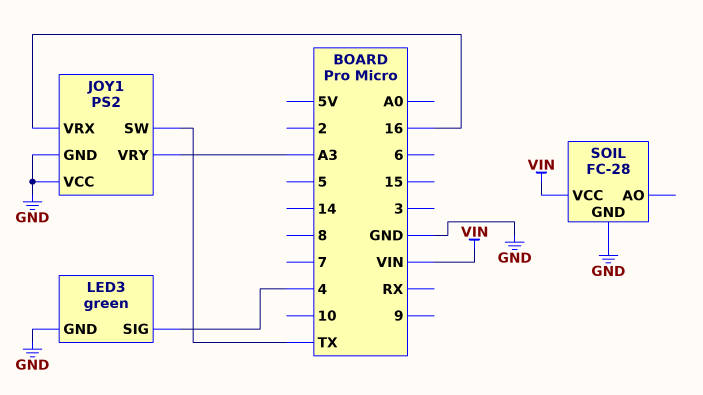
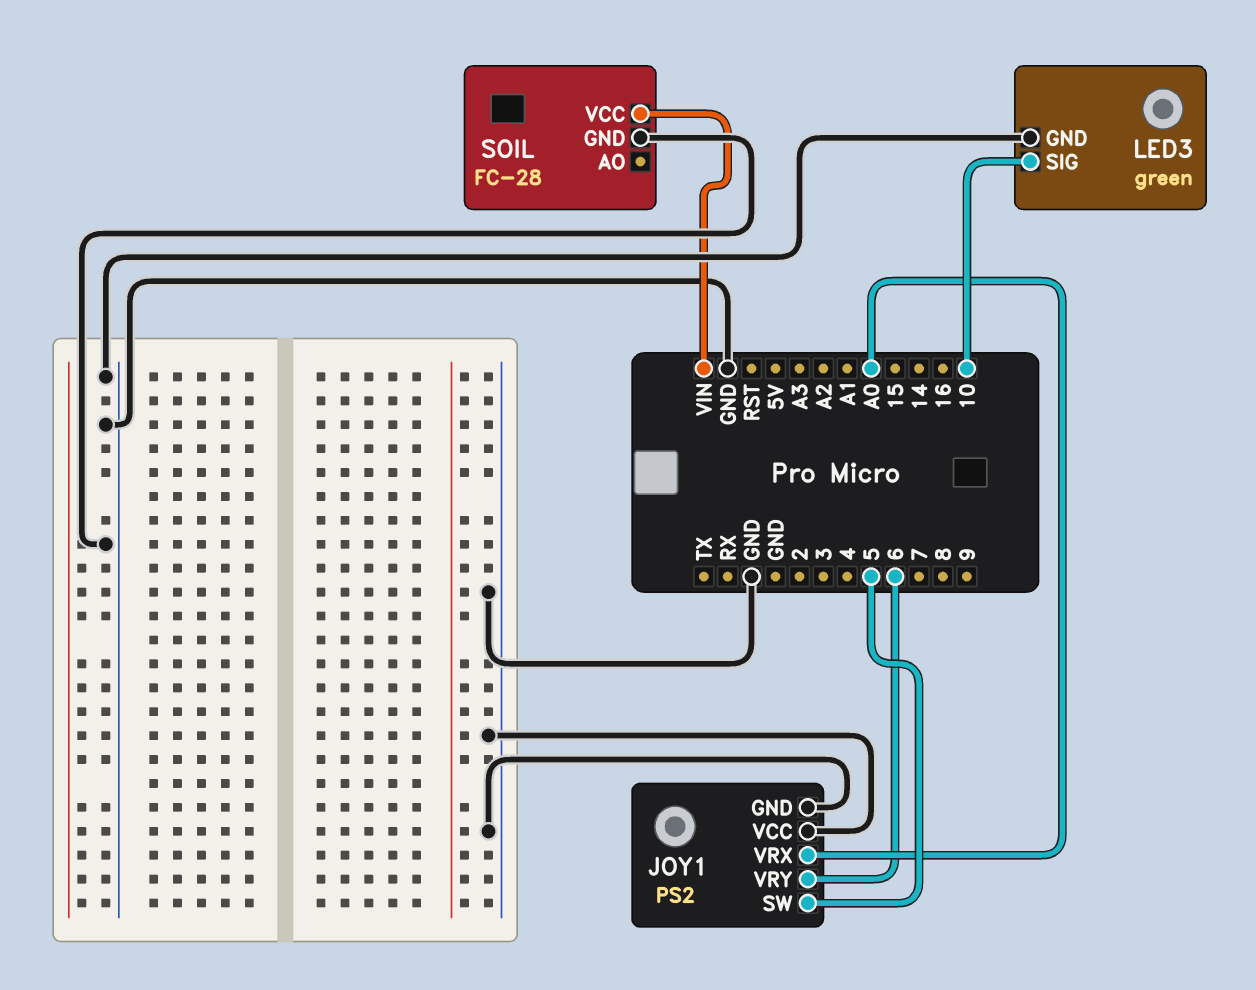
JOY1 pin SW: TX -> 5
JOY1 pin VRX: 16 -> A0
JOY1 pin VRY: A3 -> 6
LED3 pin SIG: 4 -> 10

